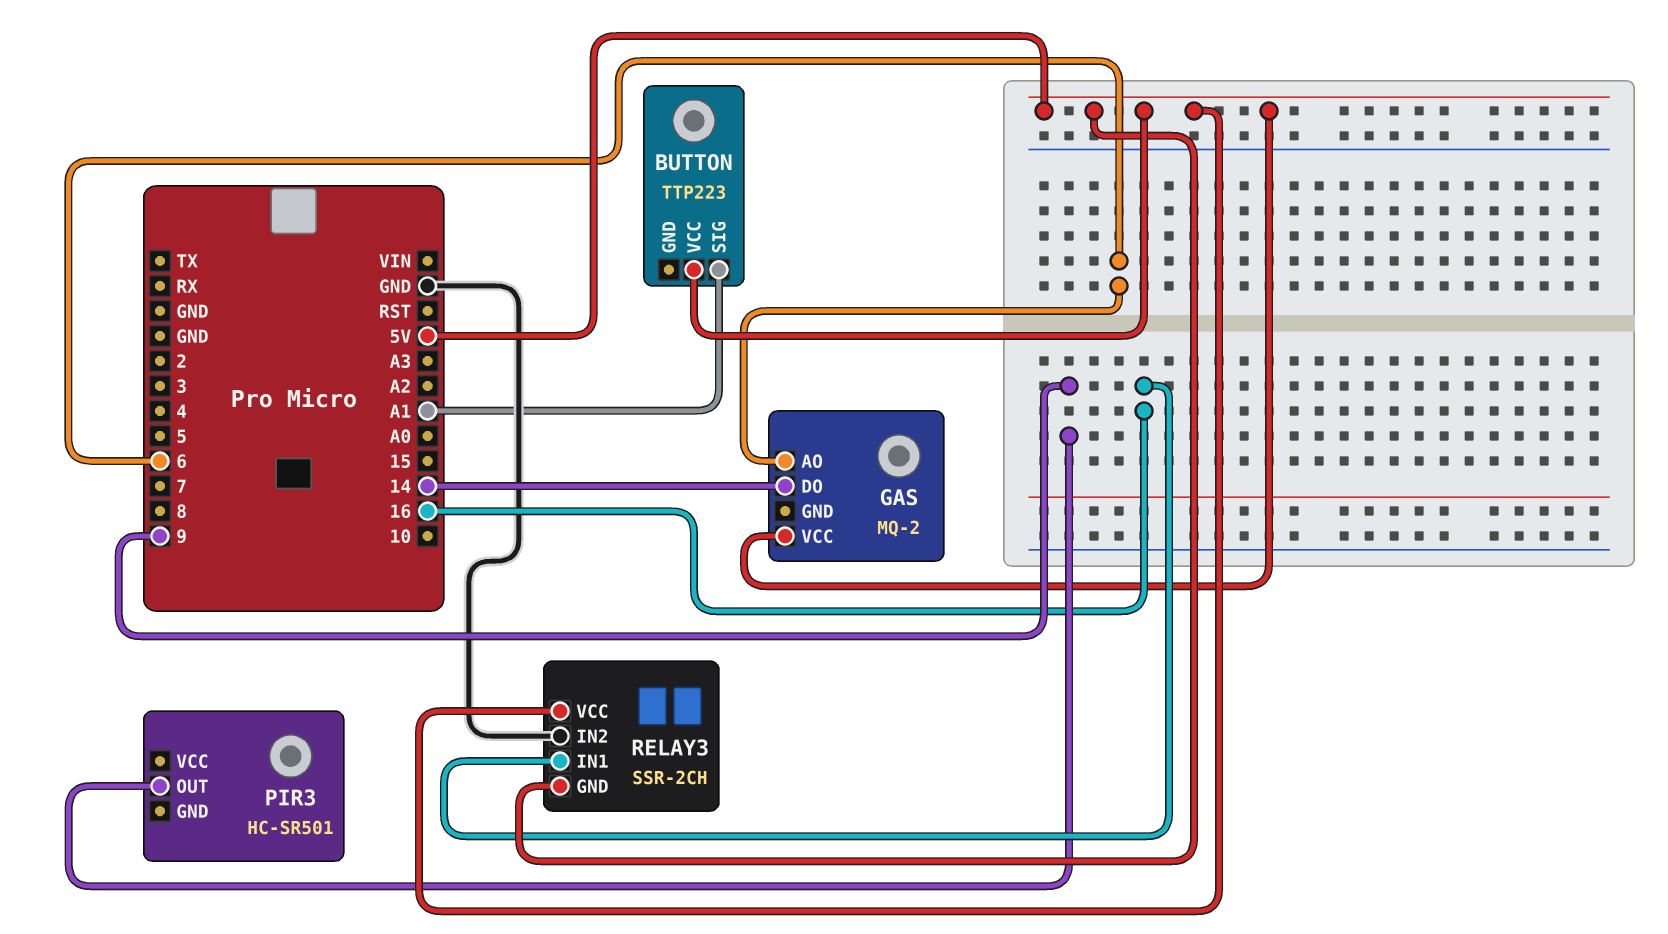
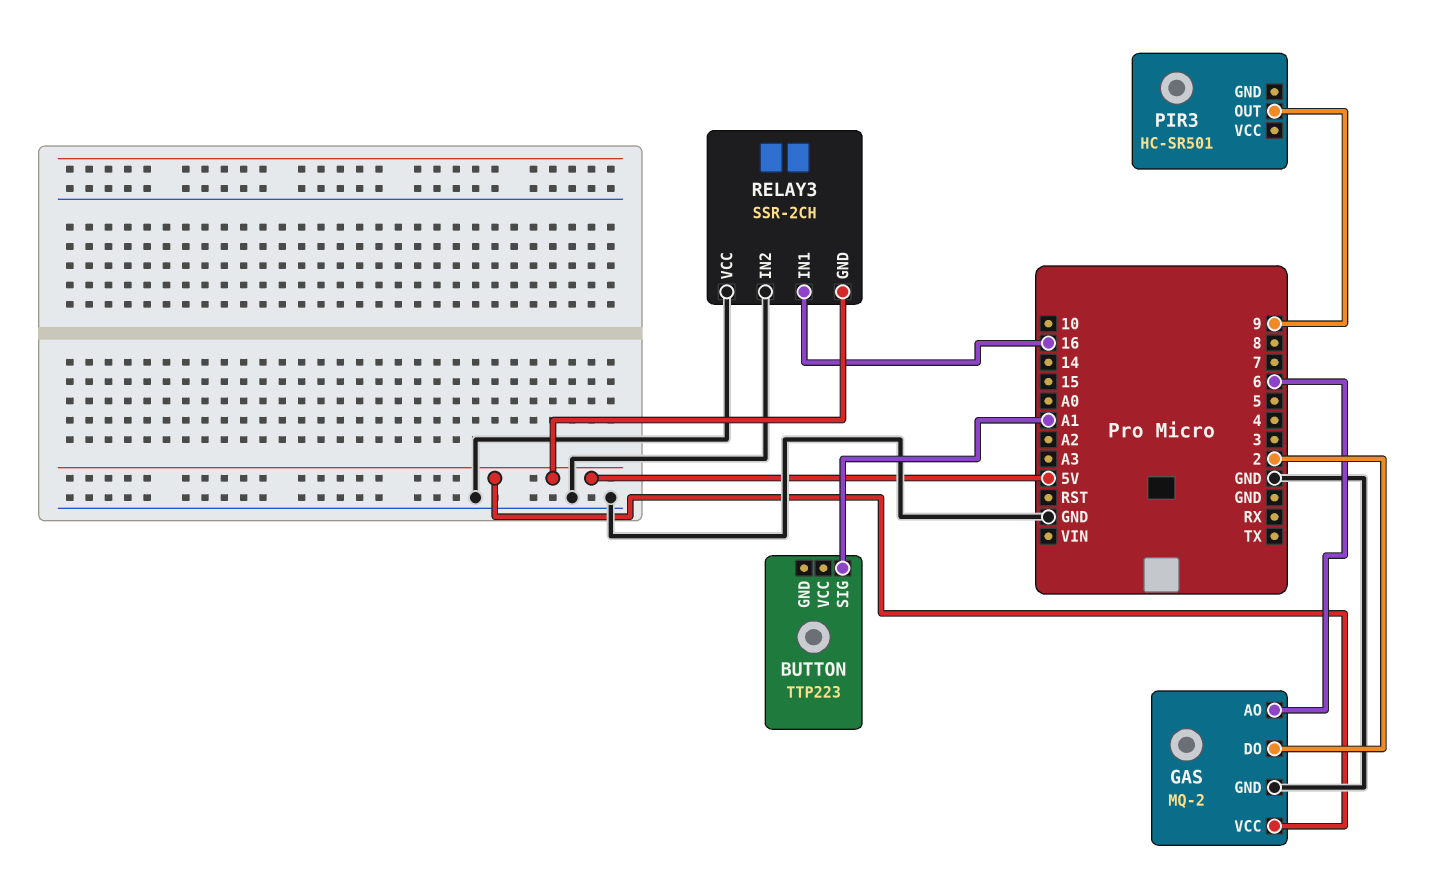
BUTTON pin VCC: 5V -> none
GAS pin DO: 14 -> 2
GAS pin GND: none -> GND
RELAY3 pin VCC: 5V -> GND

